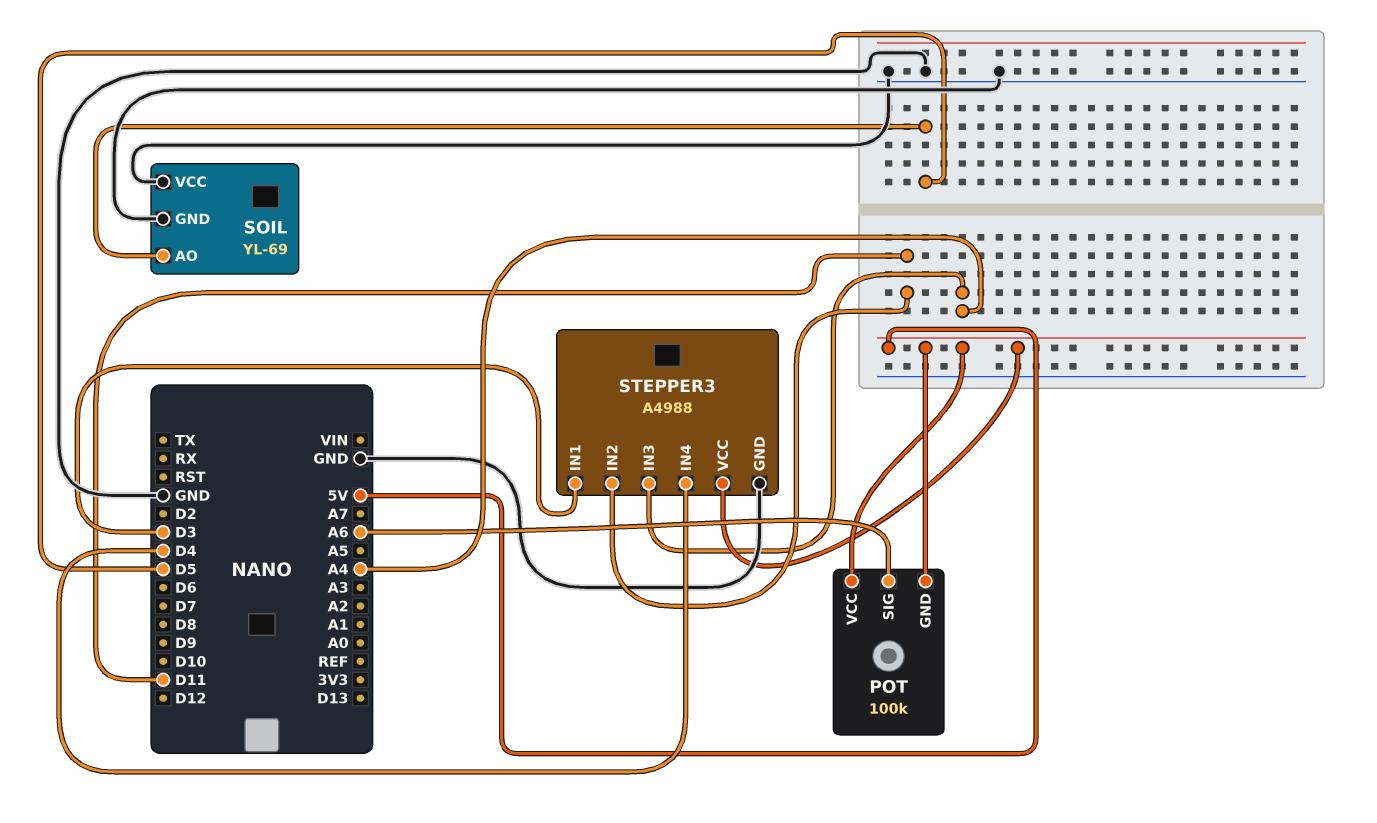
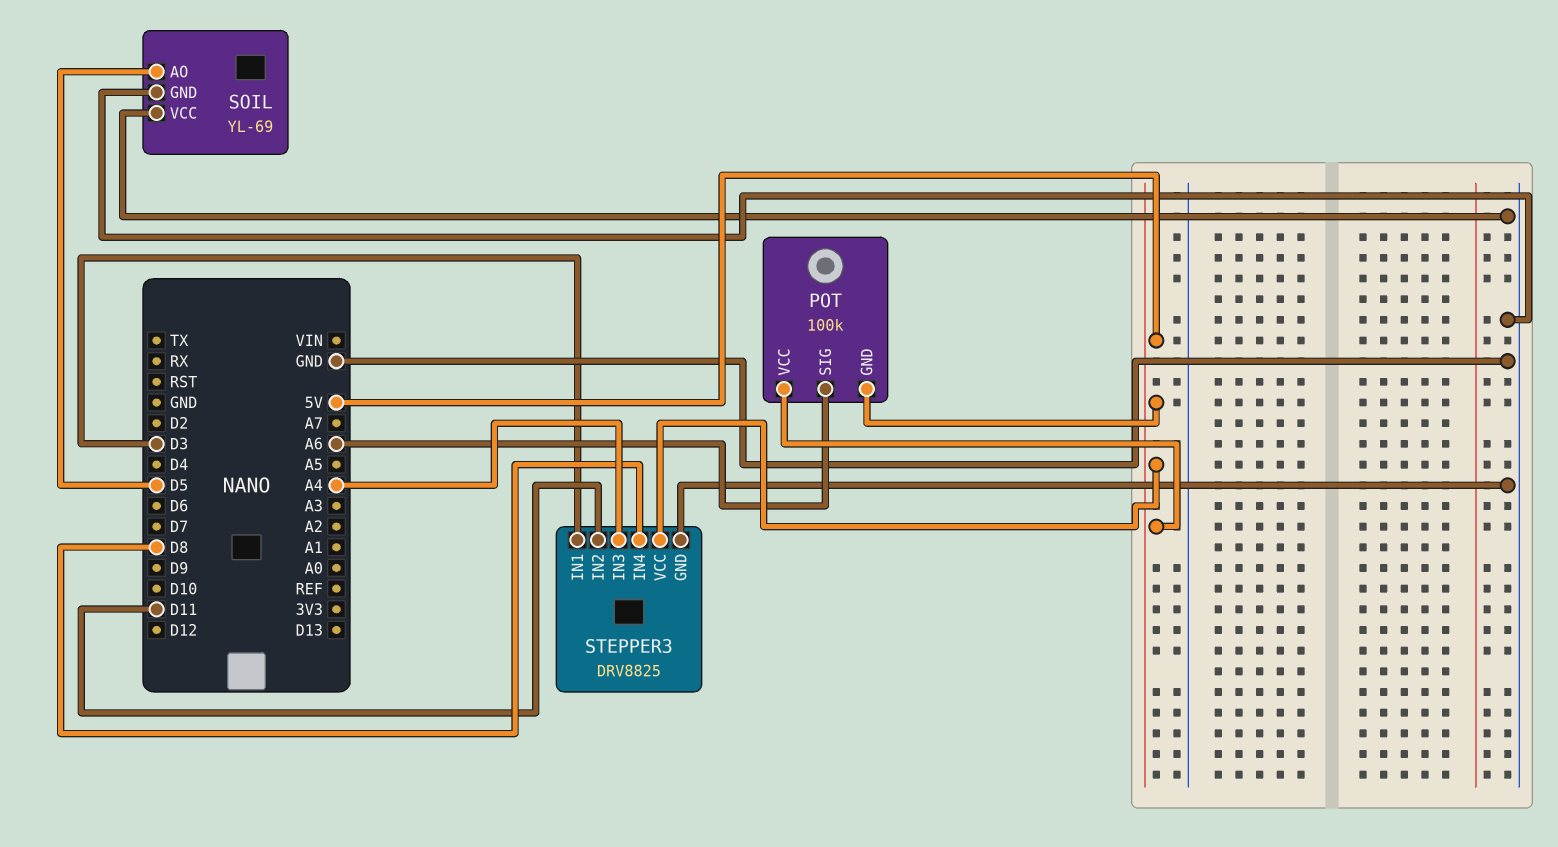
STEPPER3: A4988 -> DRV8825
STEPPER3 pin IN4: D4 -> D8

